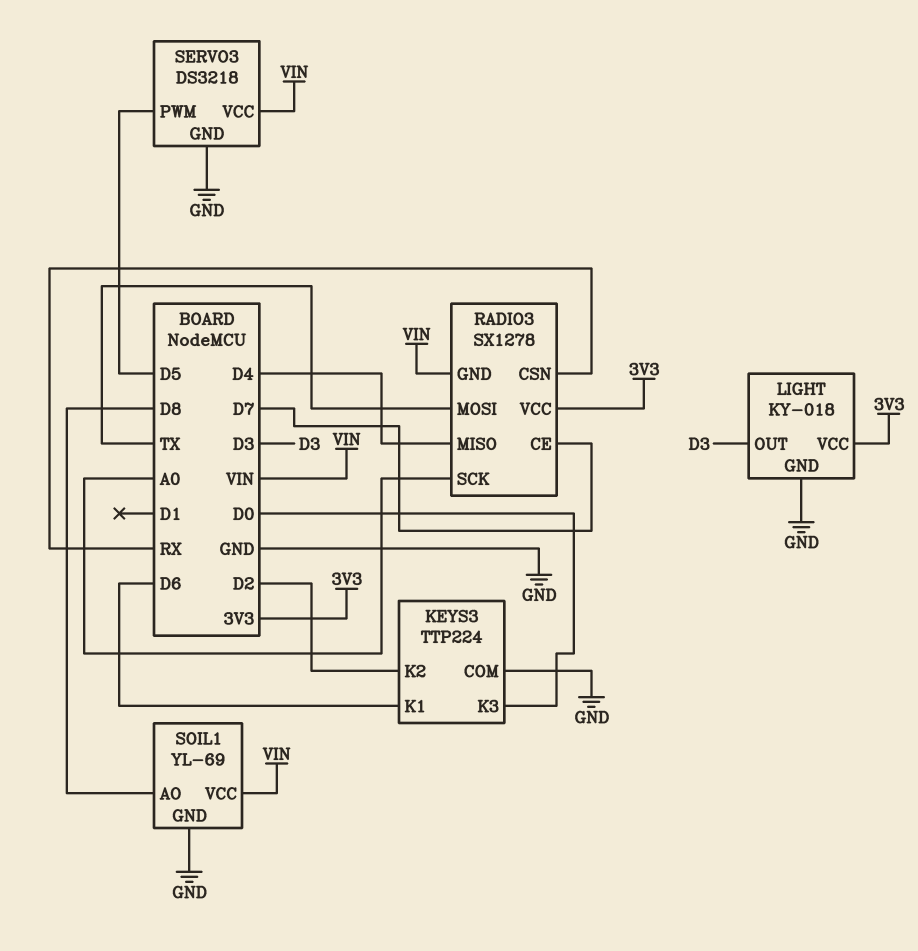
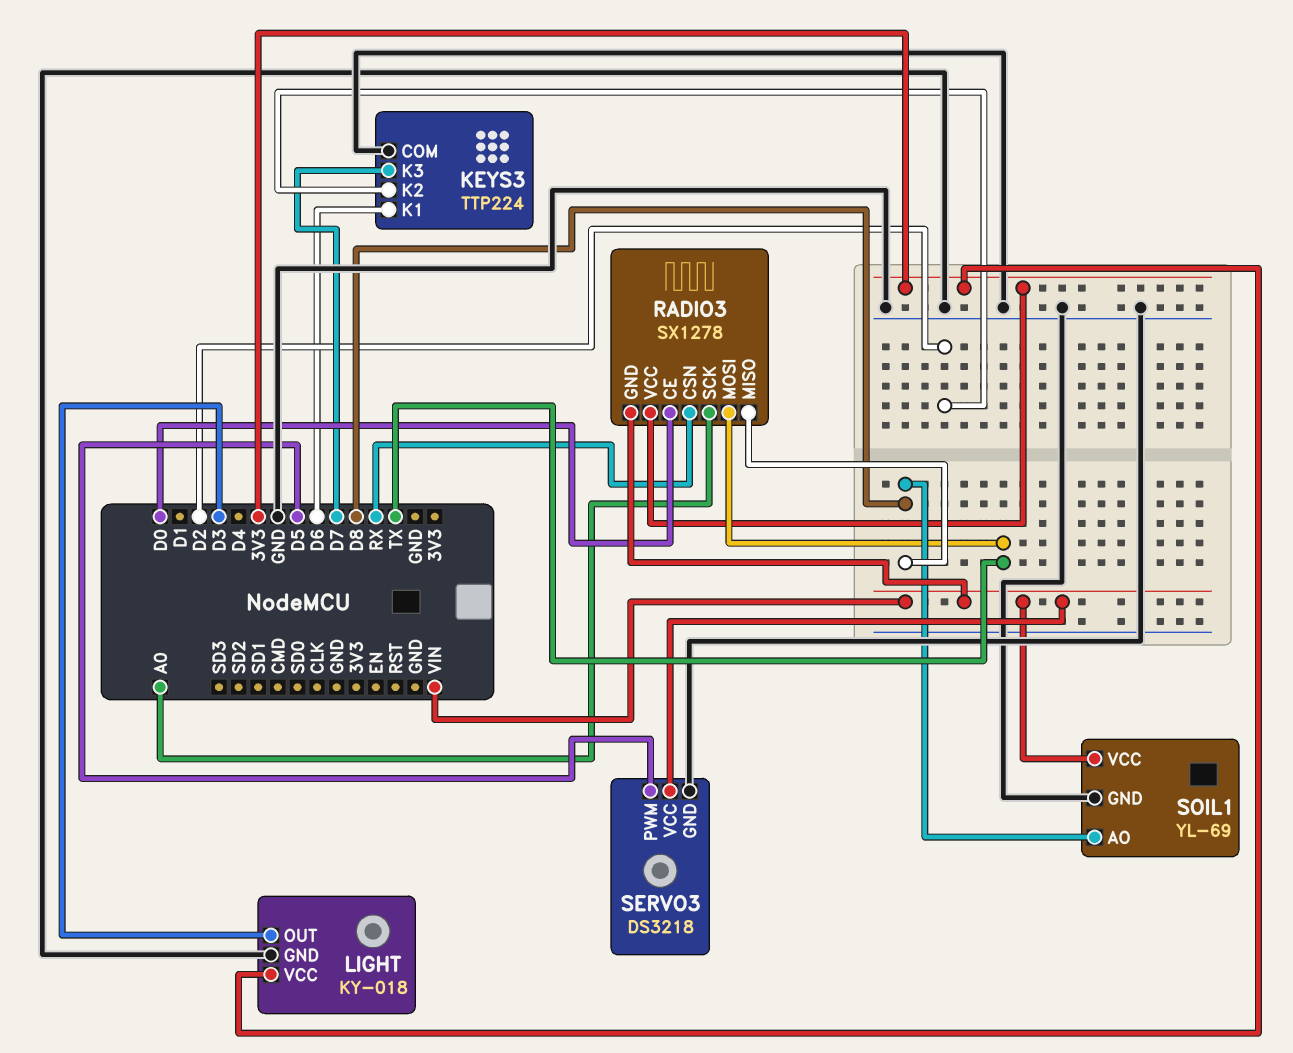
KEYS3 pin K3: D0 -> D7
RADIO3 pin CE: D7 -> D0
RADIO3 pin MISO: D4 -> D8

